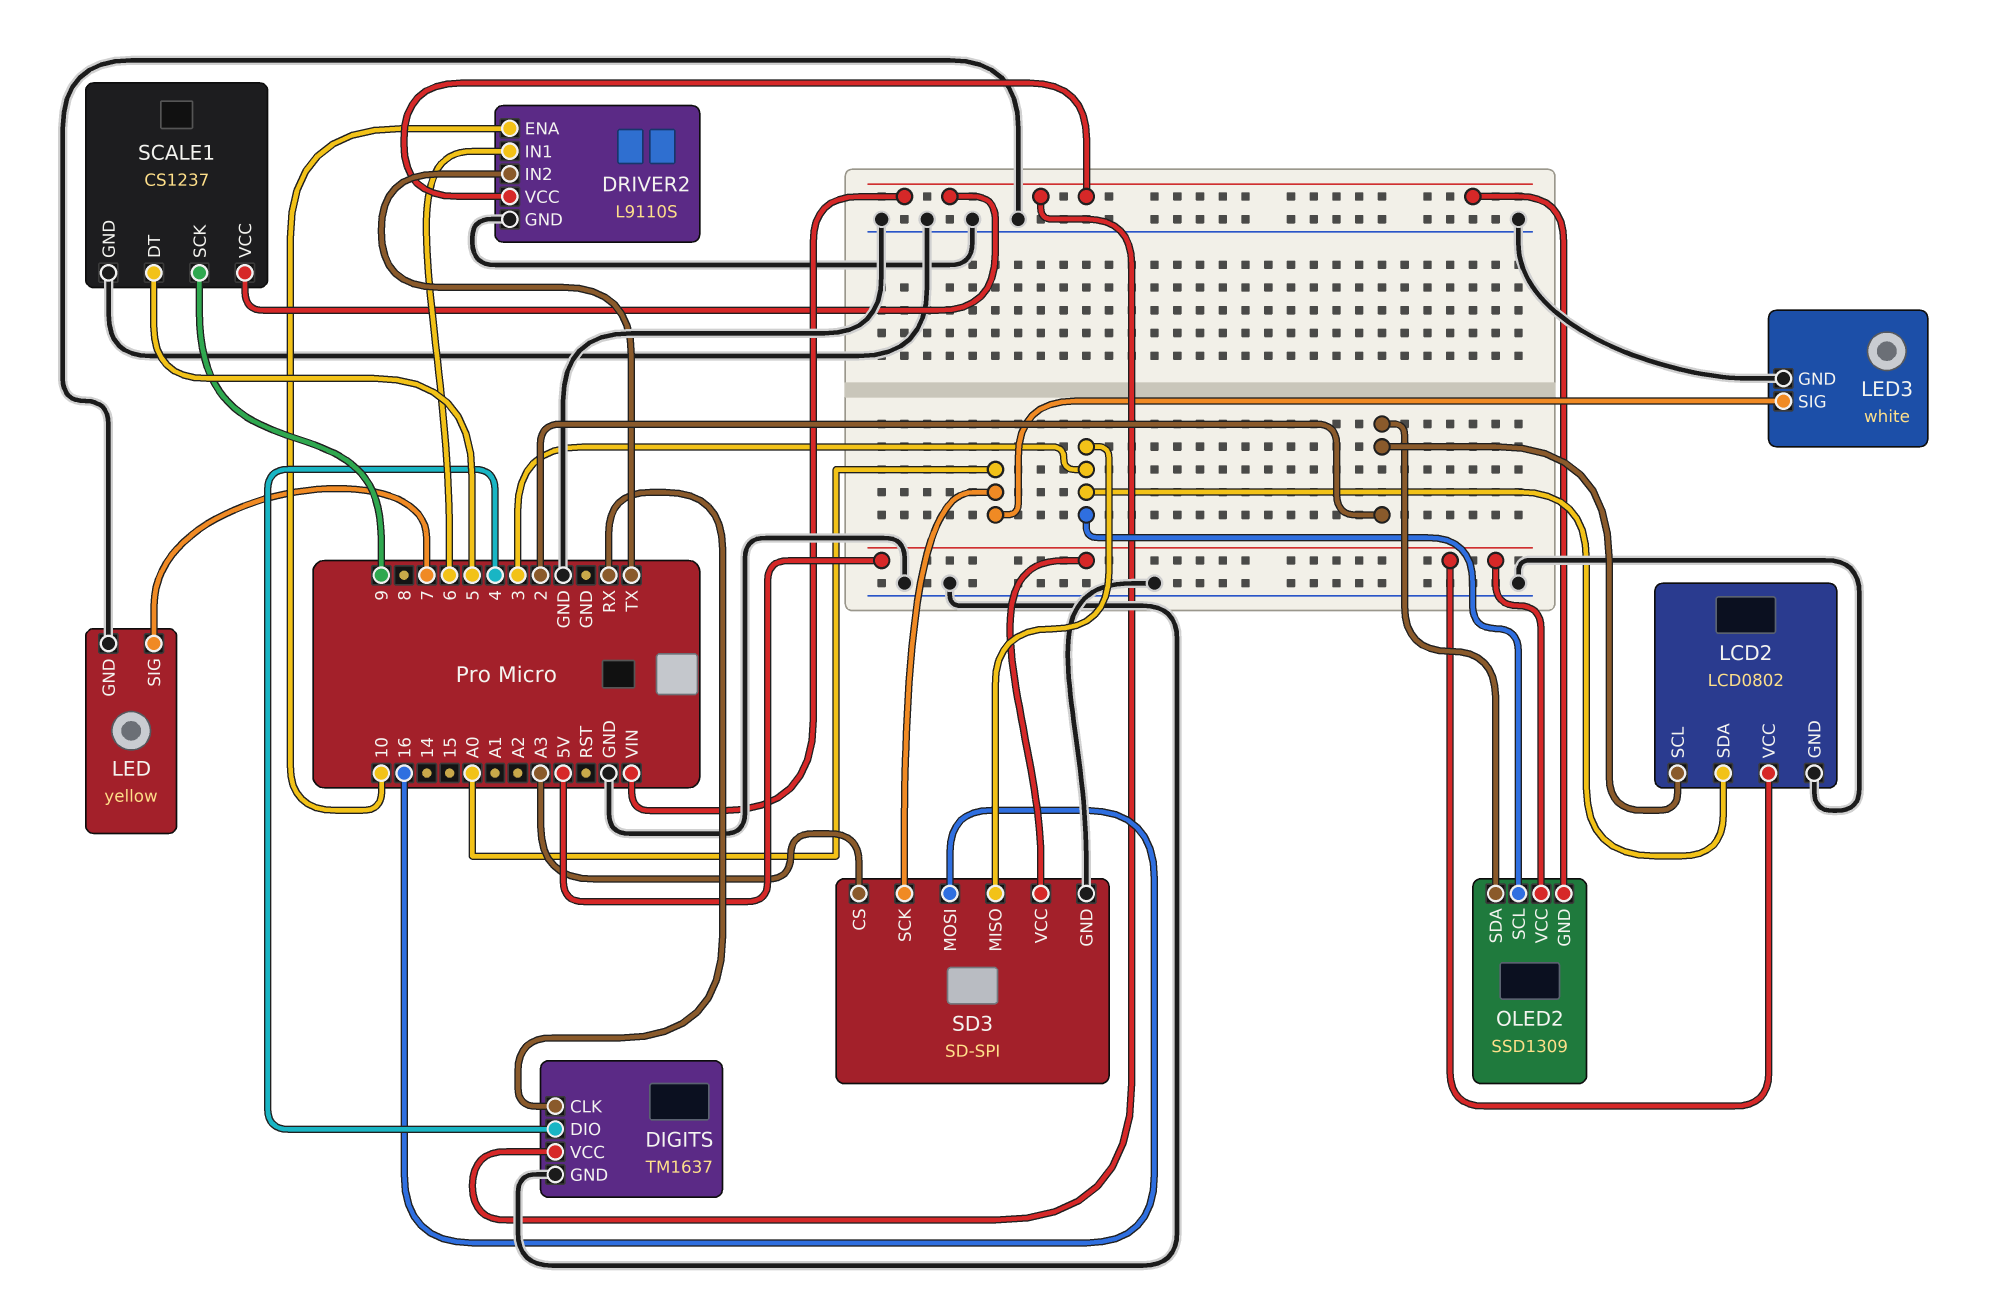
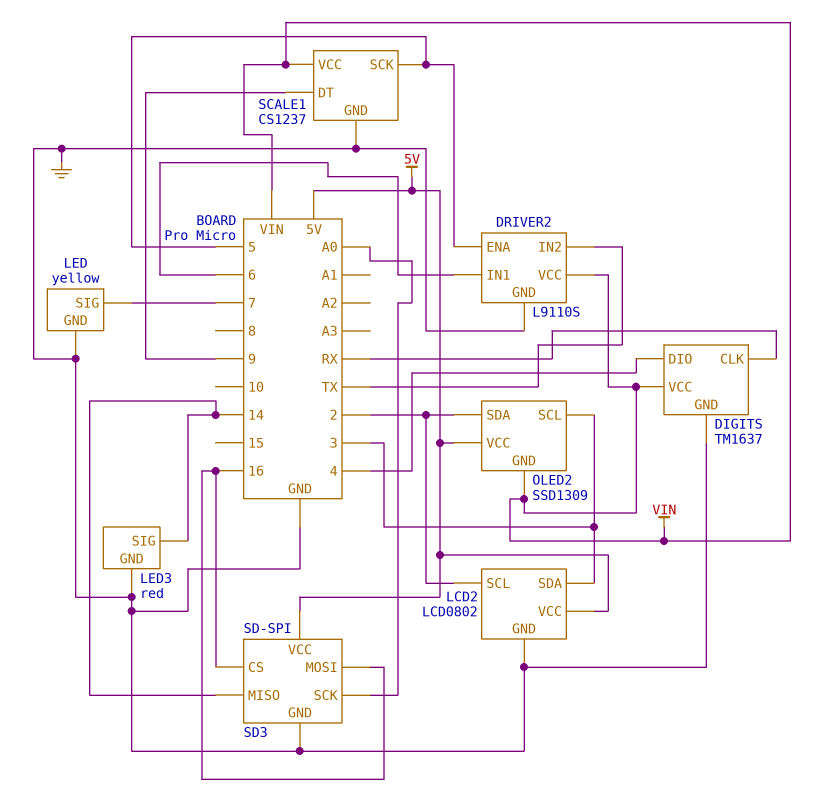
DRIVER2 pin ENA: 10 -> 5
LED3: white -> red
LED3 pin SIG: A0 -> 14
SCALE1 pin DT: 5 -> 9
SCALE1 pin SCK: 9 -> 5
SD3 pin CS: A3 -> 16
SD3 pin MISO: 3 -> 14

